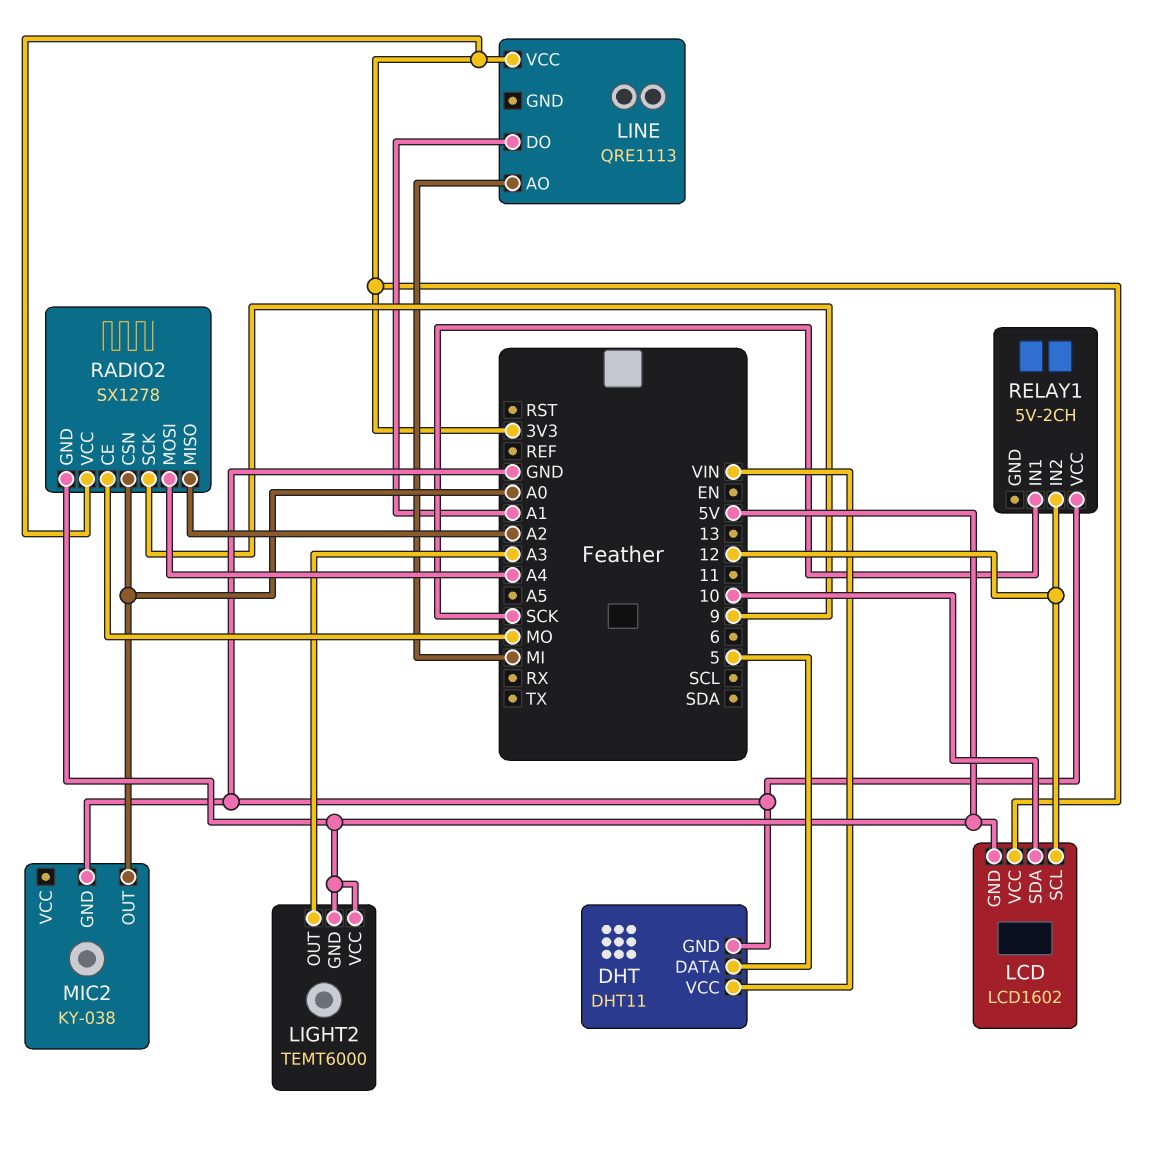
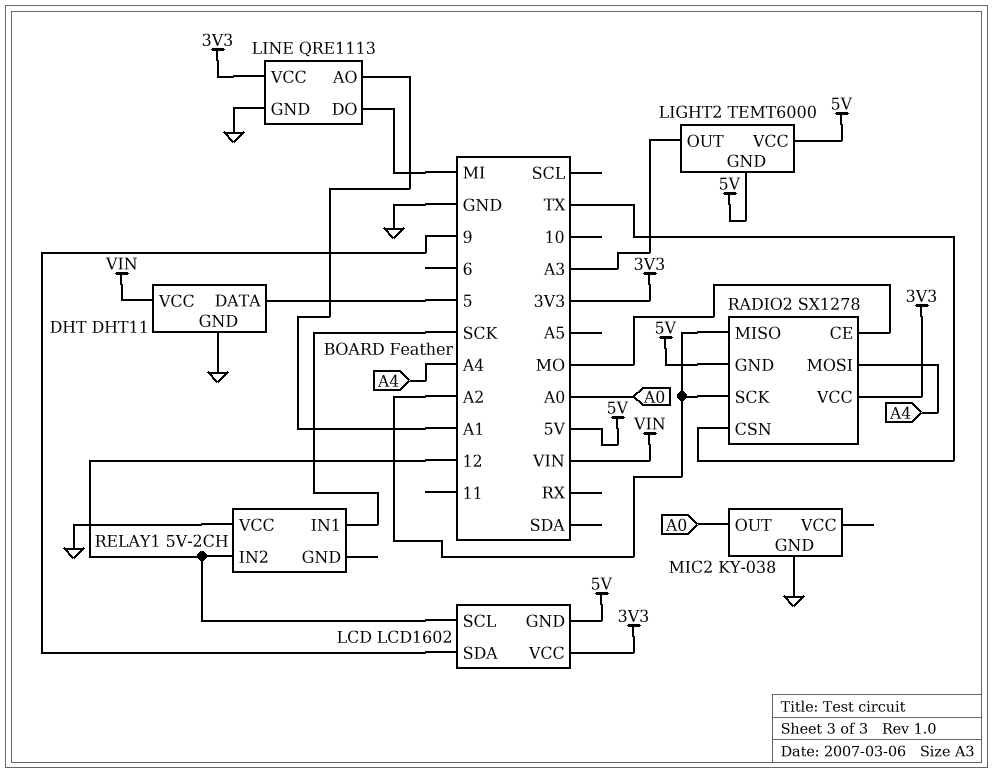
LCD pin SDA: 10 -> 9
LINE pin AO: MI -> A1
LINE pin DO: A1 -> MI
LINE pin GND: none -> GND
RADIO2 pin CSN: A0 -> TX
RADIO2 pin SCK: 9 -> A2

